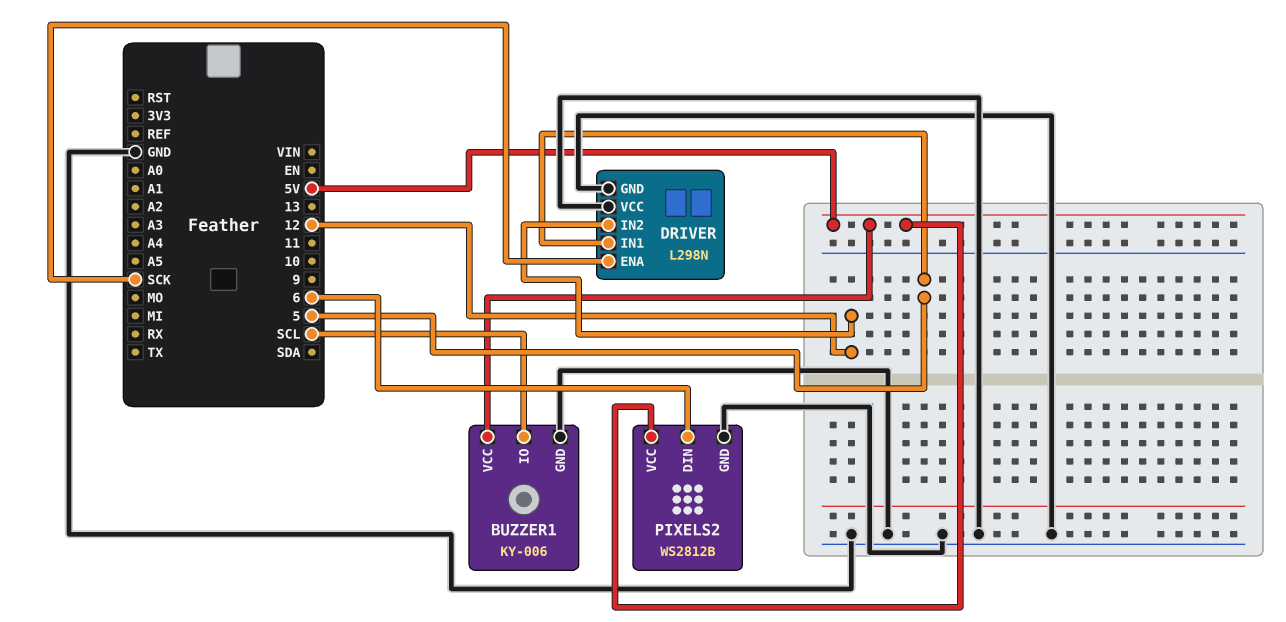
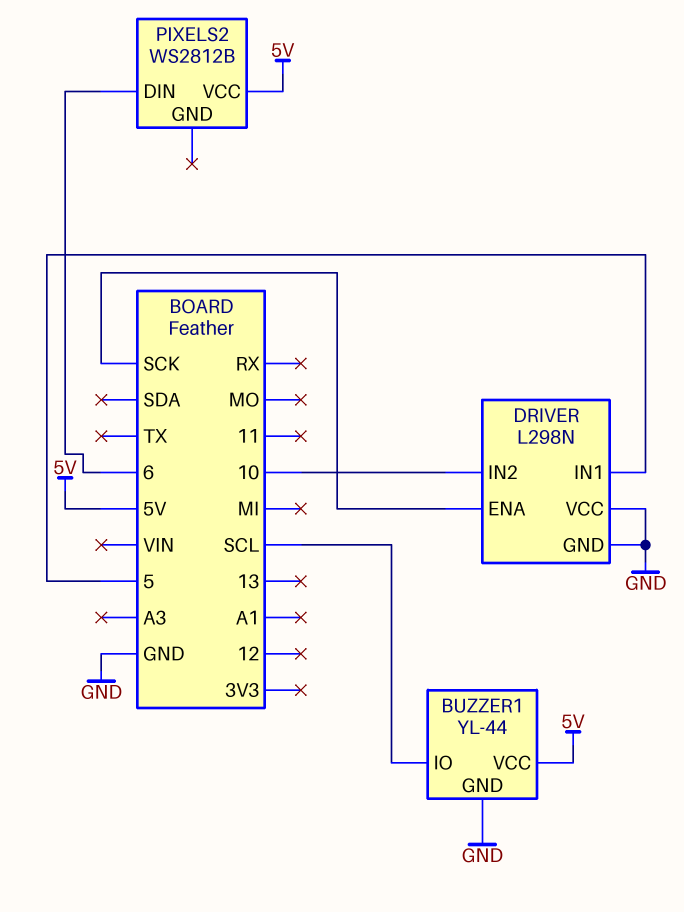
BUZZER1: KY-006 -> YL-44
DRIVER pin IN2: 12 -> 10
PIXELS2 pin GND: GND -> none

